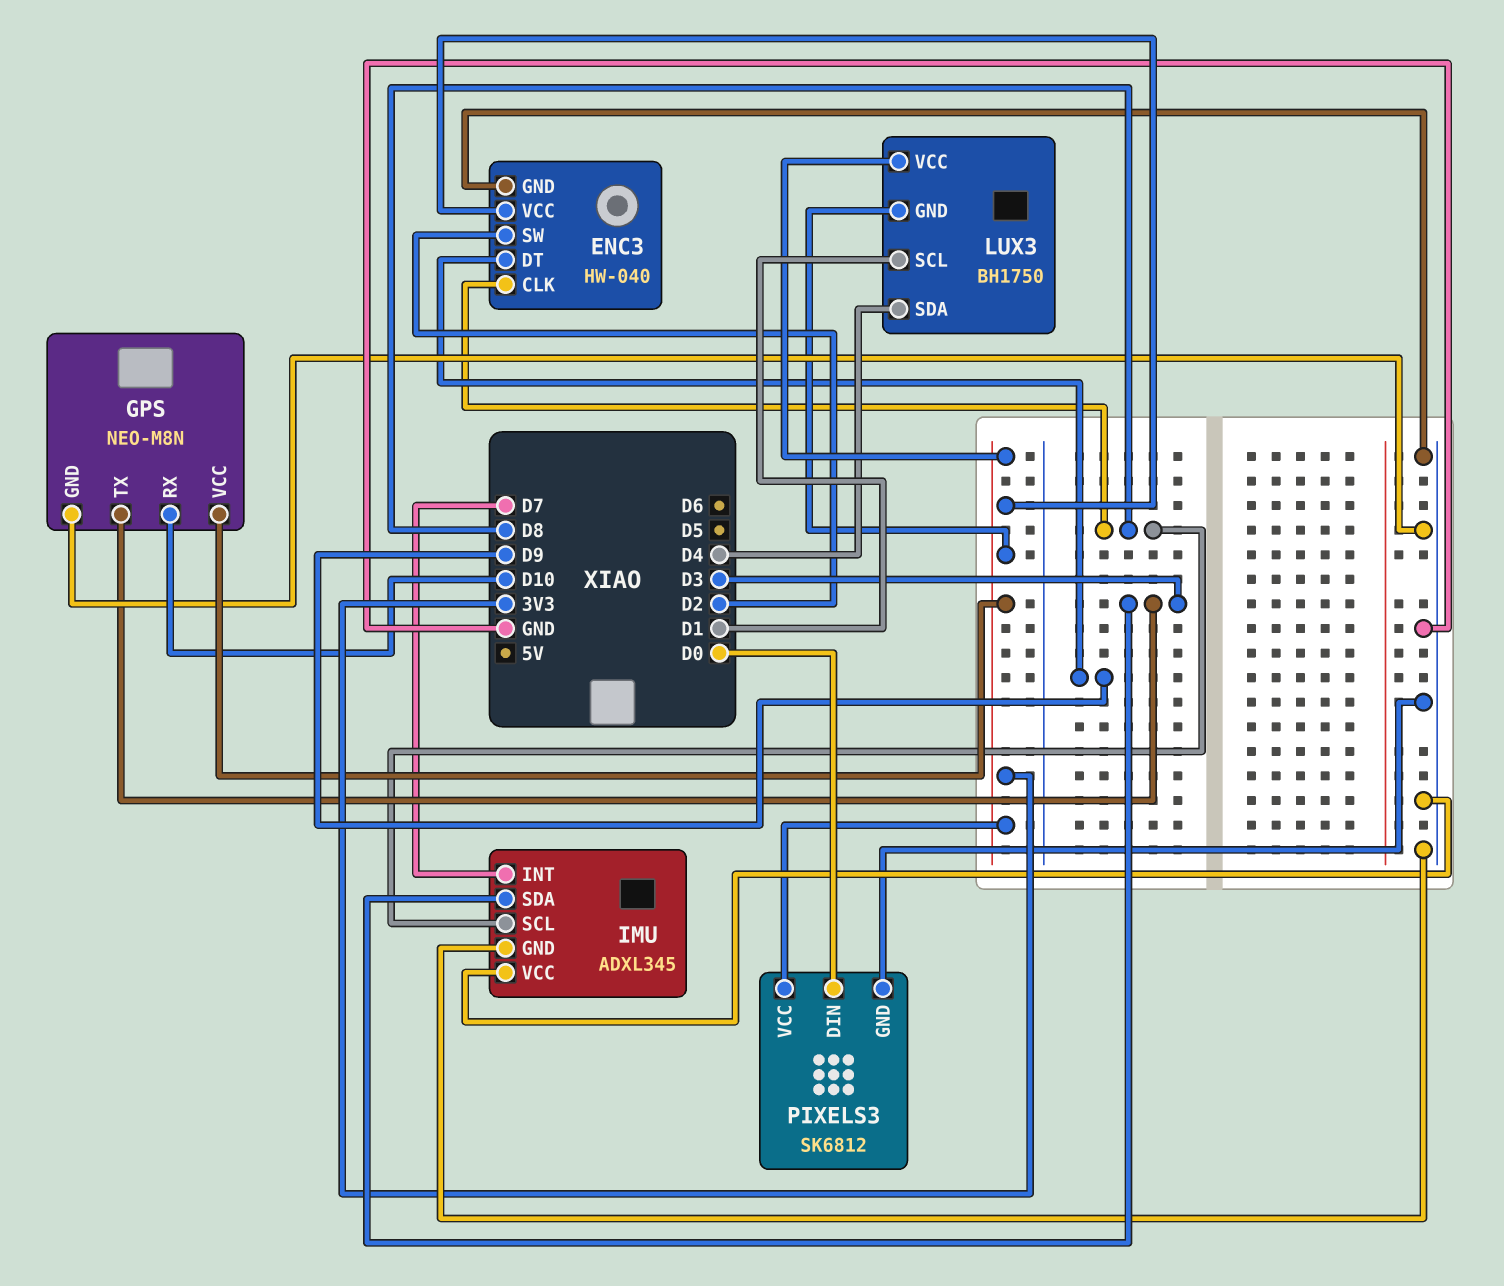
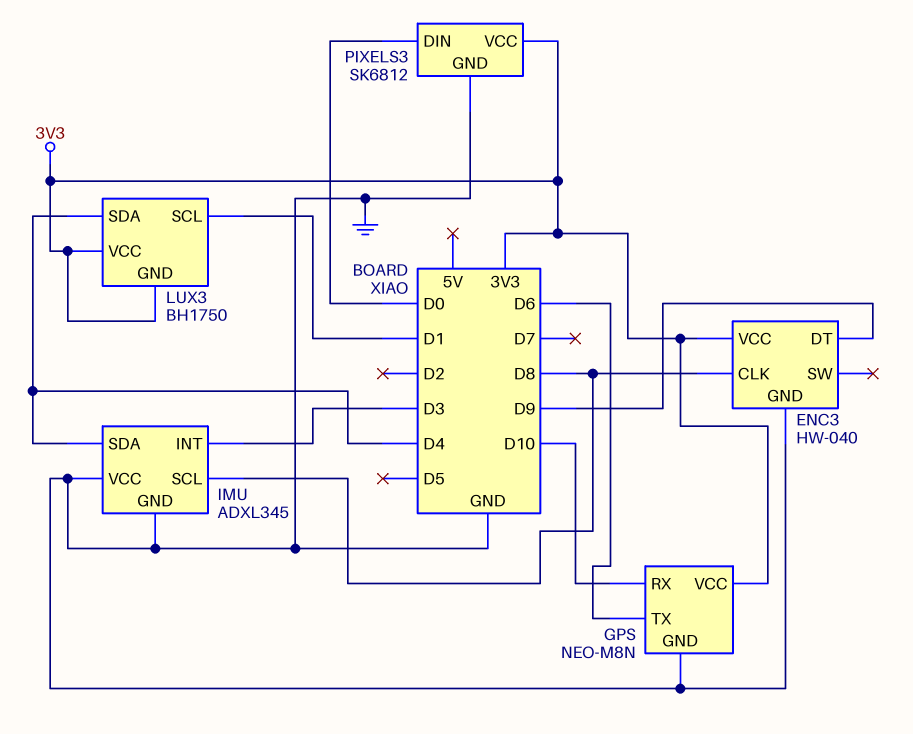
ENC3 pin SW: D2 -> none
GPS pin TX: D3 -> D6
IMU pin INT: D7 -> D3
IMU pin SDA: D3 -> D4

